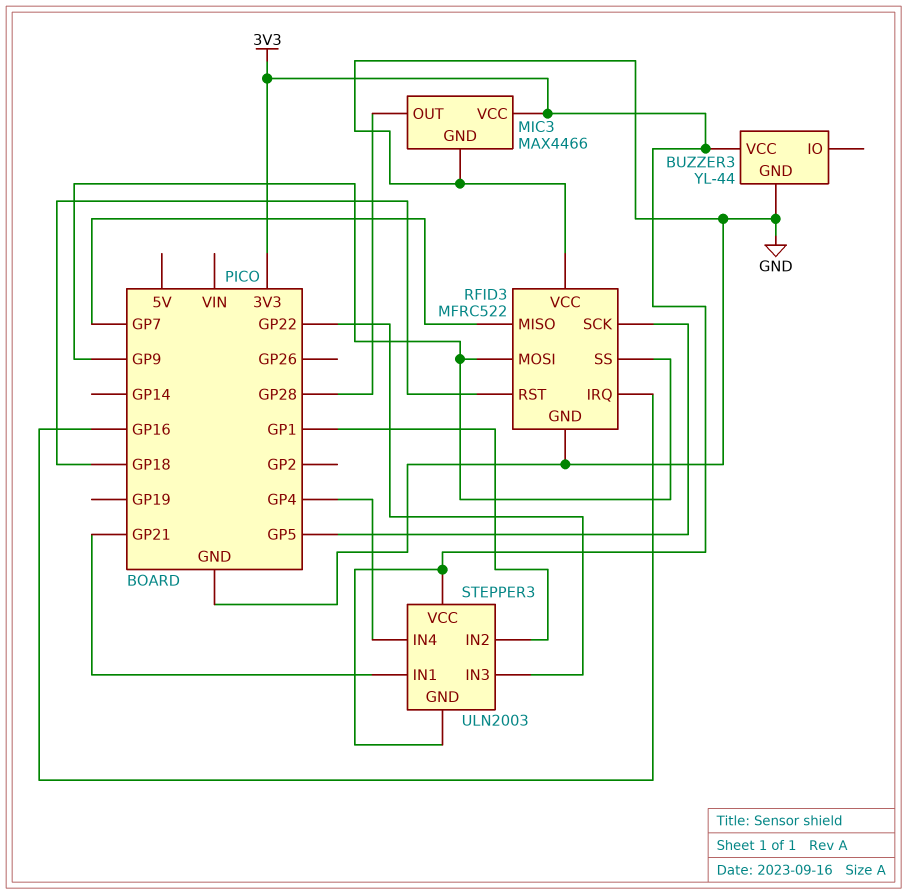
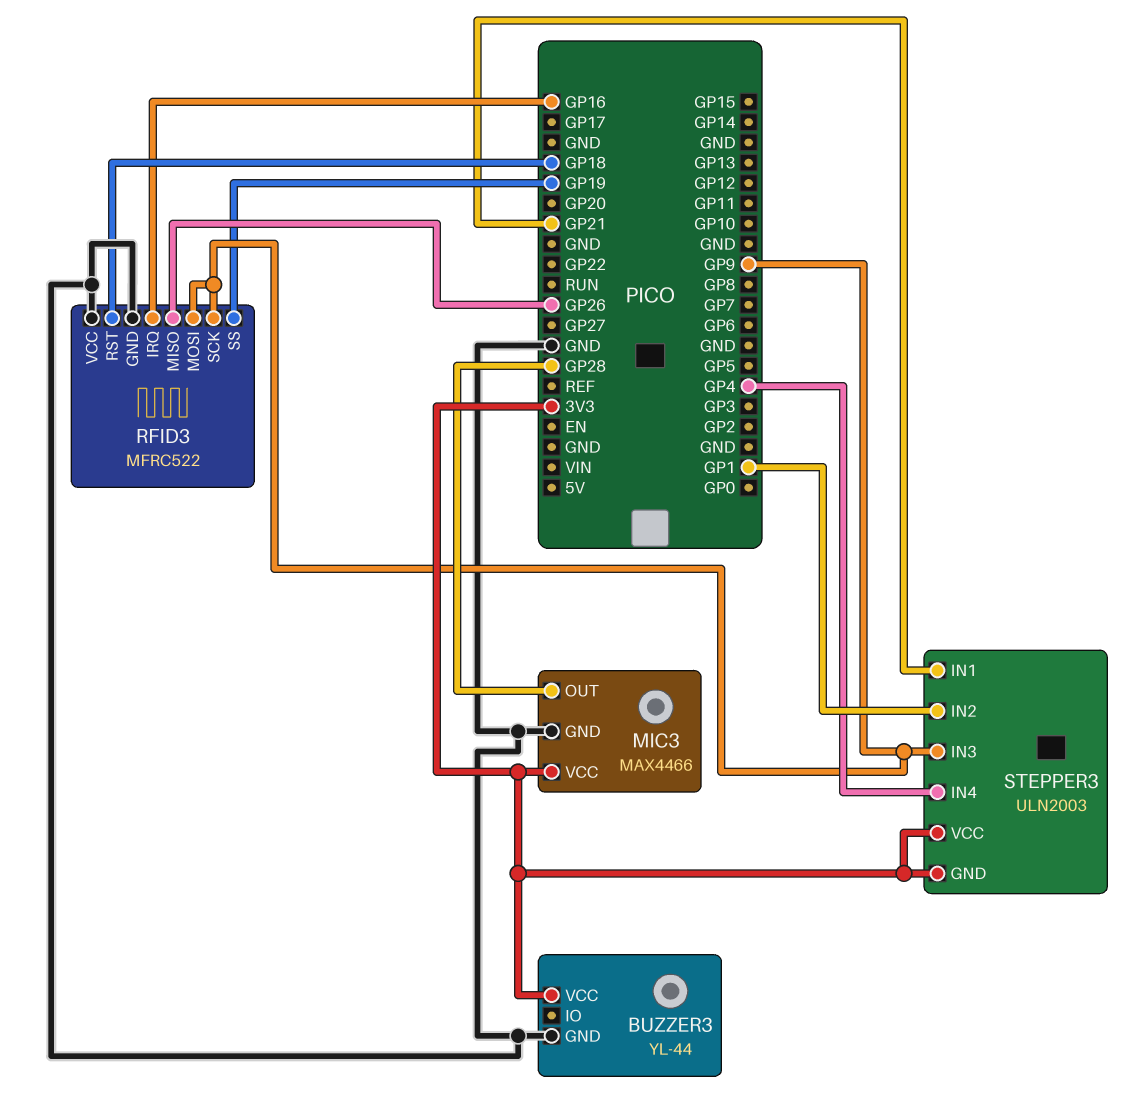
RFID3 pin MISO: GP7 -> GP26
RFID3 pin SCK: GP5 -> GP9
RFID3 pin SS: GP9 -> GP19
STEPPER3 pin IN3: GP22 -> GP9

